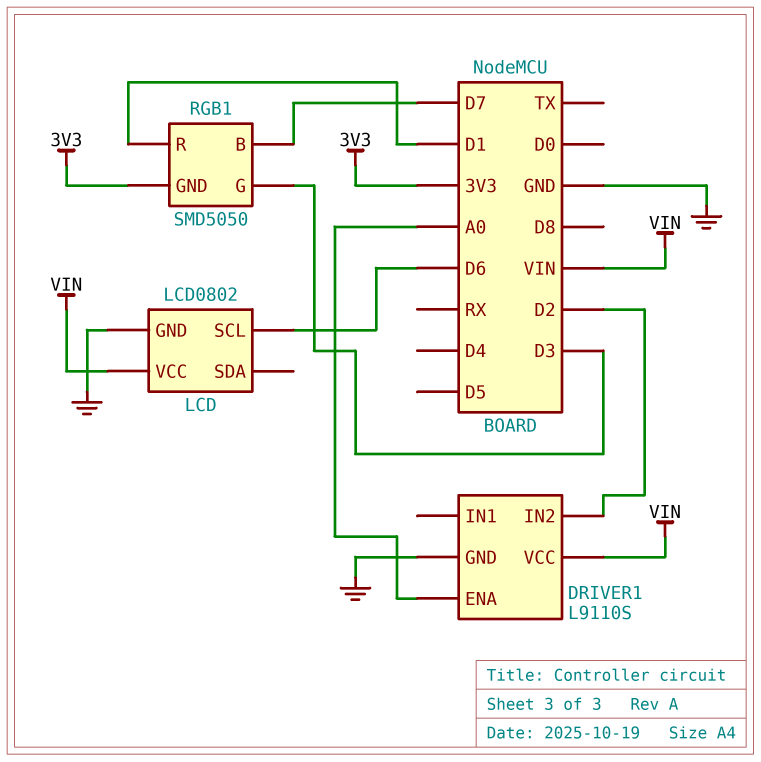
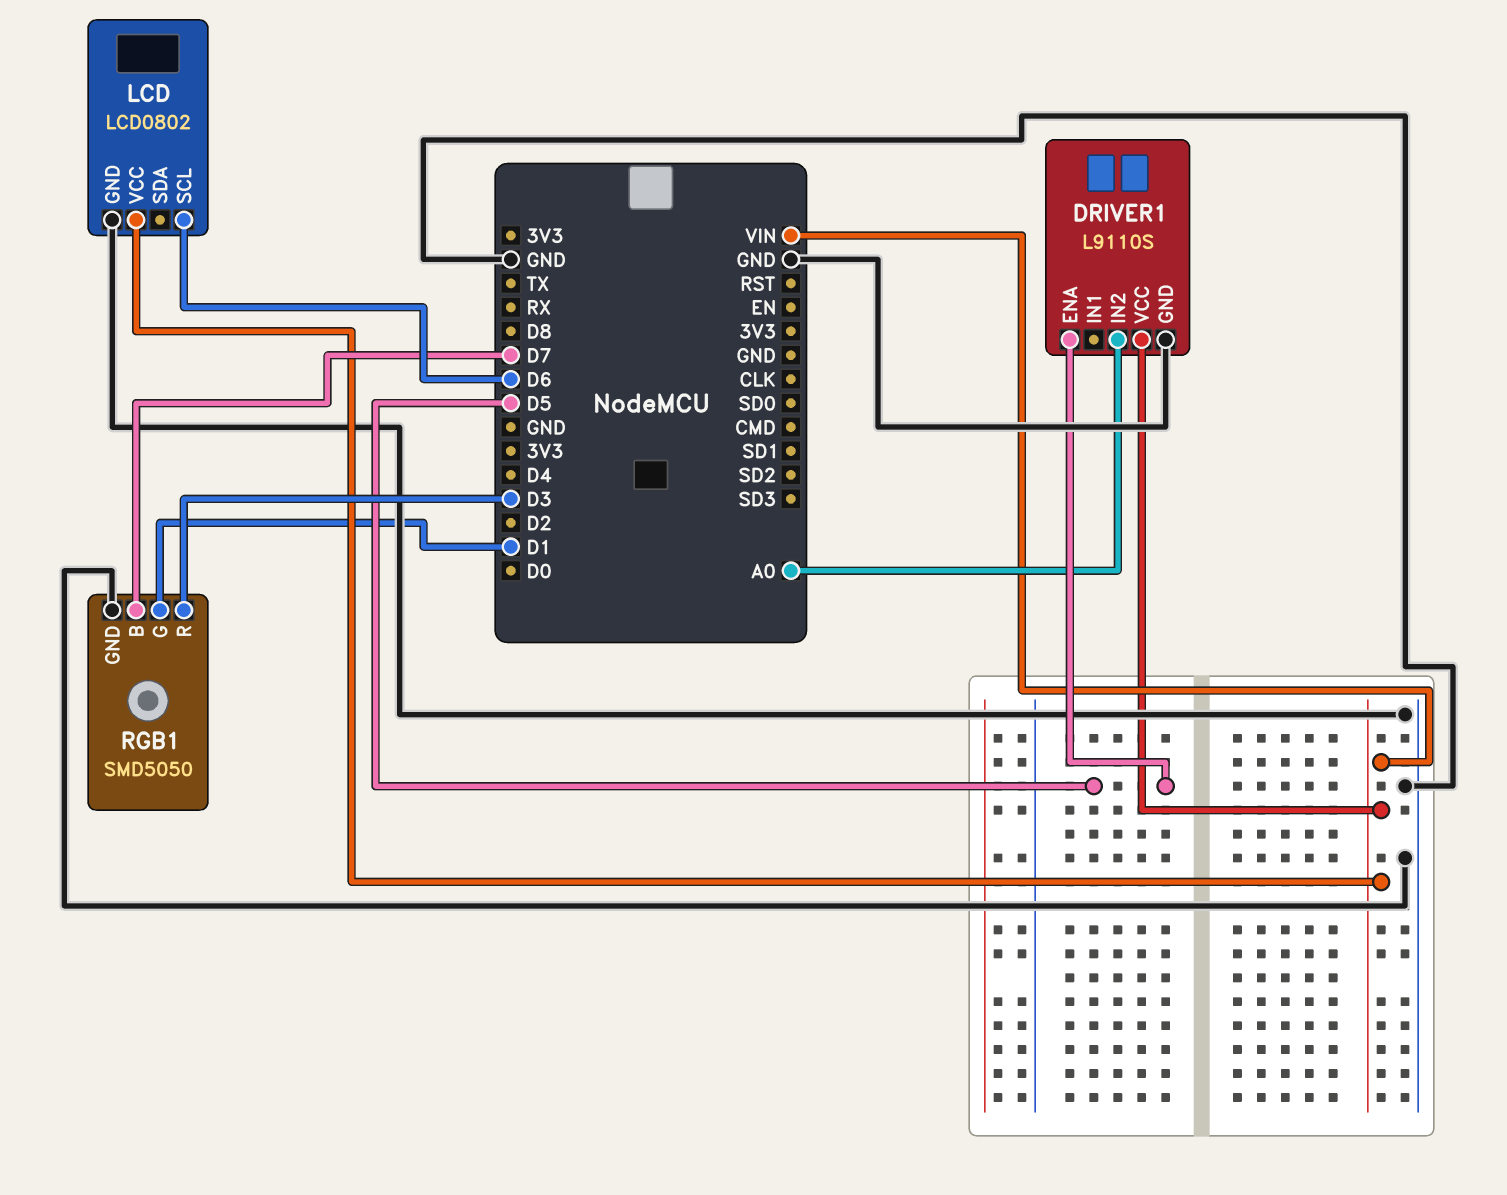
DRIVER1 pin ENA: A0 -> D5
DRIVER1 pin IN2: D2 -> A0
RGB1 pin G: D3 -> D1
RGB1 pin GND: 3V3 -> GND
RGB1 pin R: D1 -> D3

